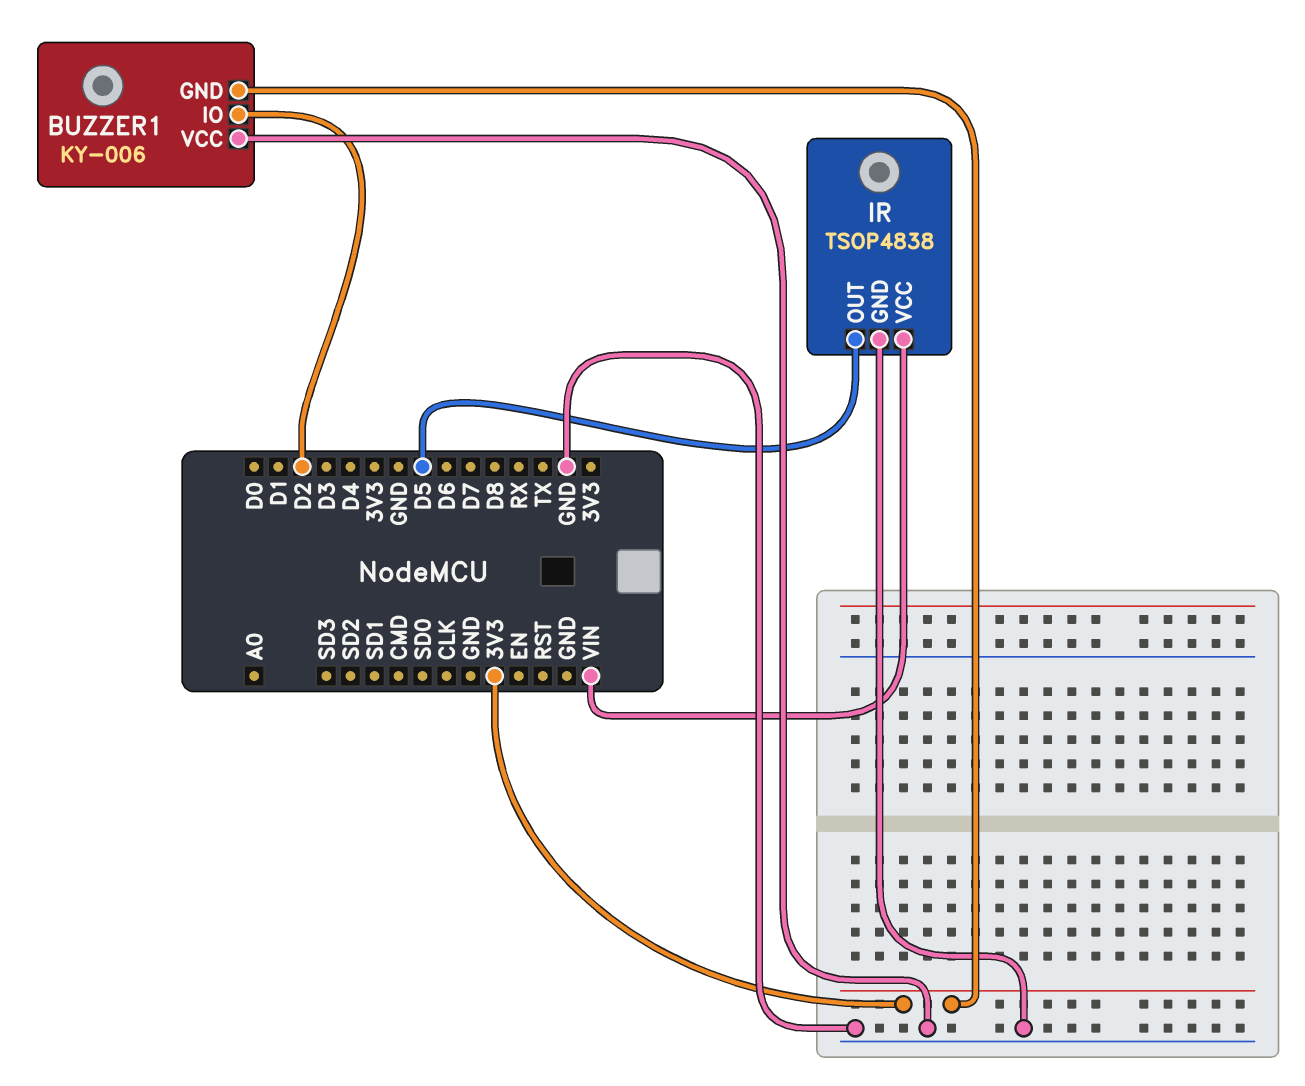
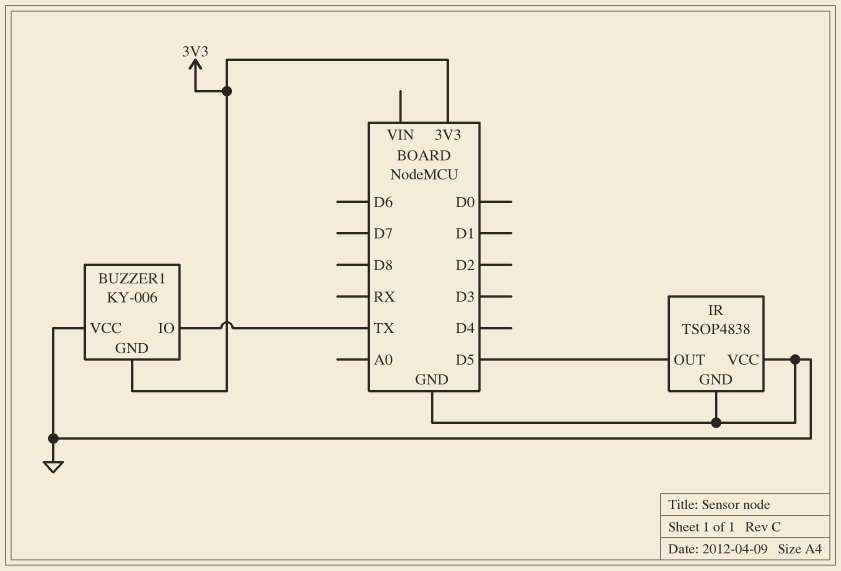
BUZZER1 pin IO: D2 -> TX
IR pin VCC: VIN -> GND

